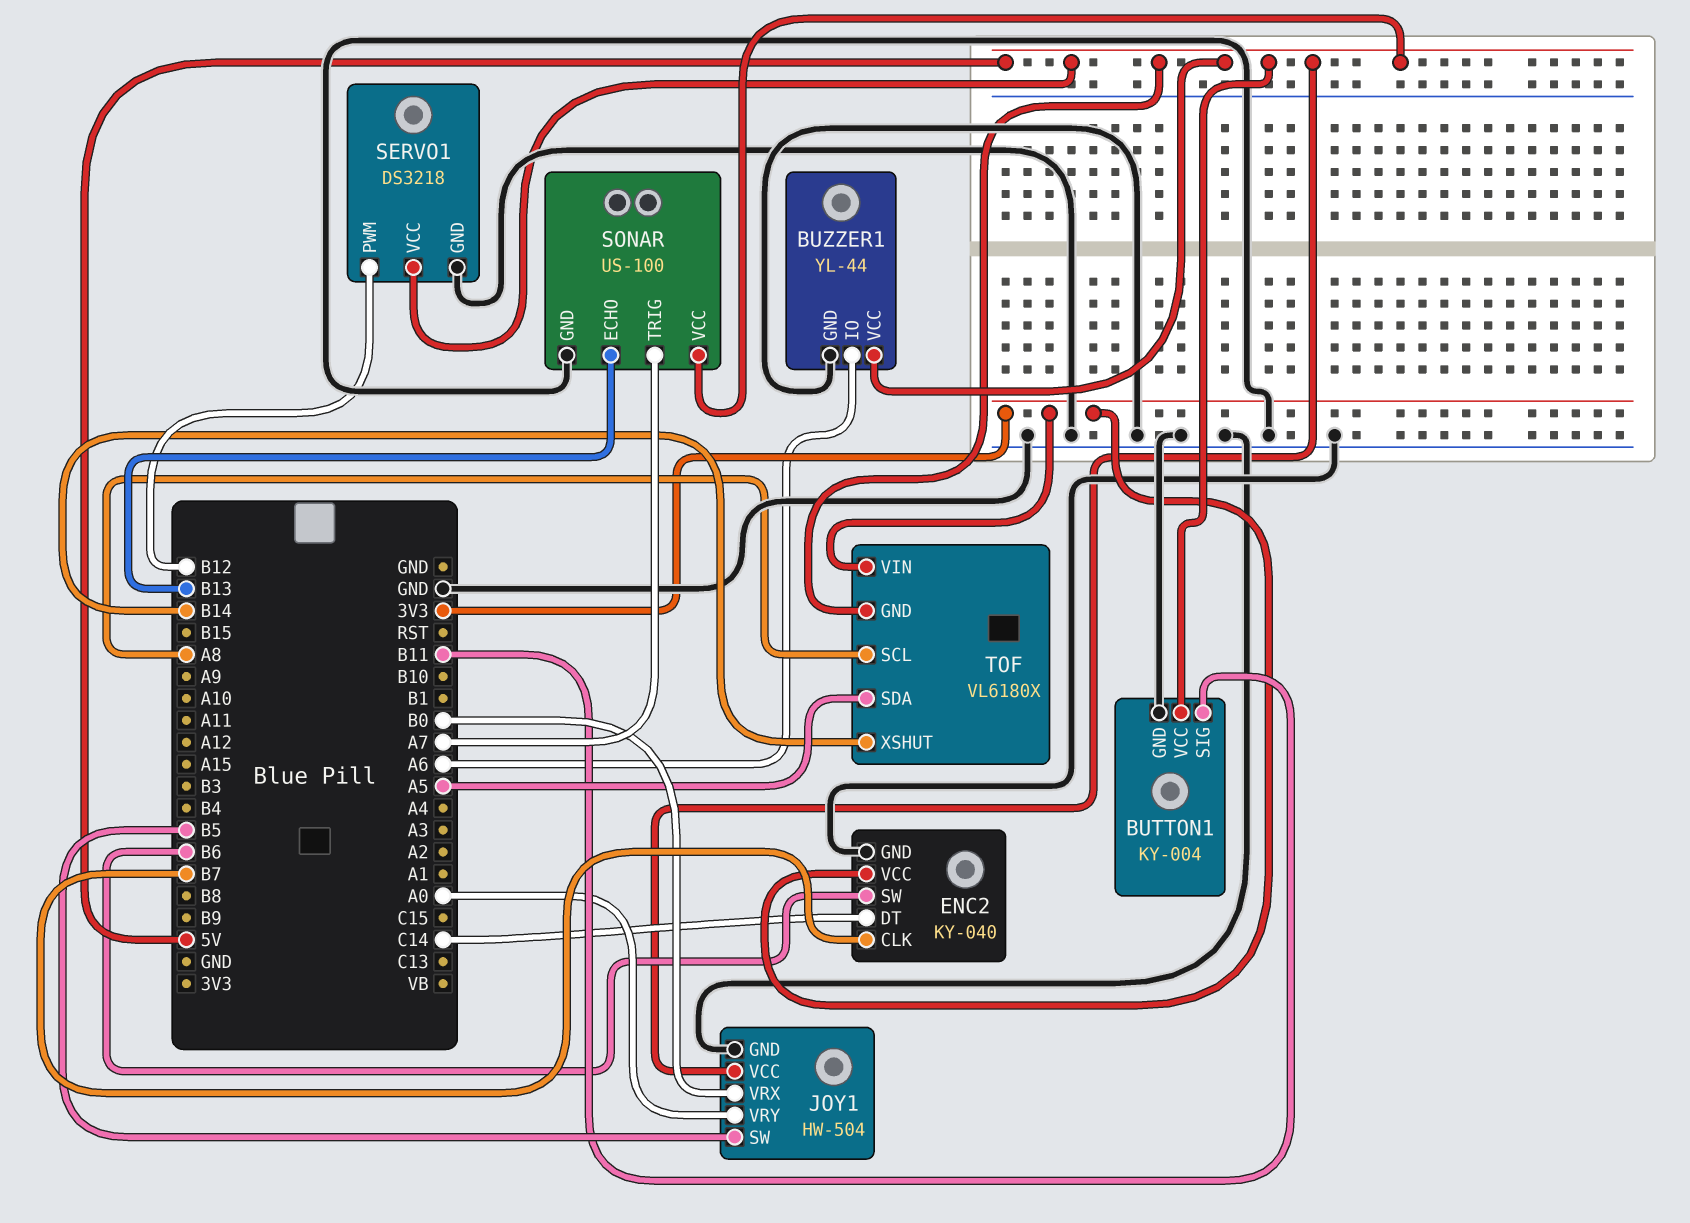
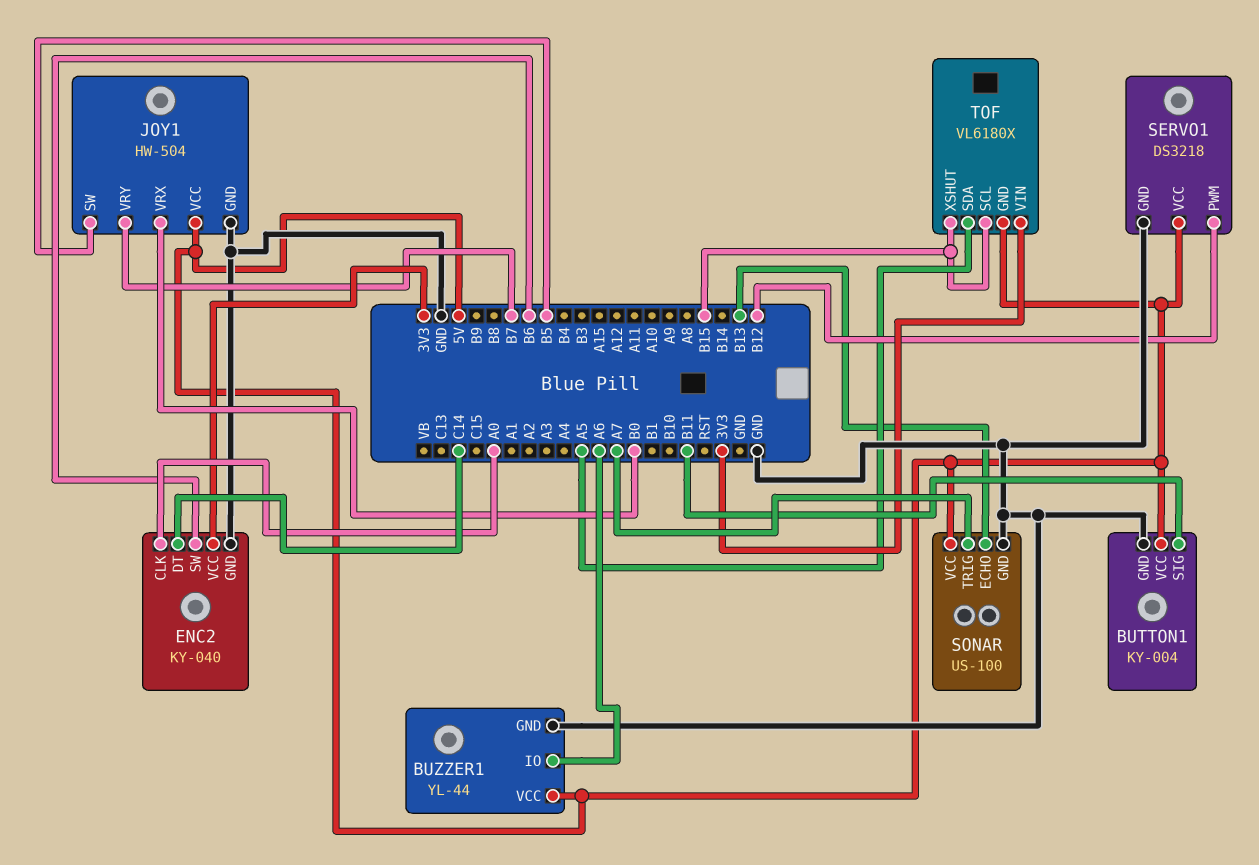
ENC2 pin CLK: B7 -> A0
JOY1 pin VRY: A0 -> B7
TOF pin SCL: A8 -> B15
TOF pin XSHUT: B14 -> B15

